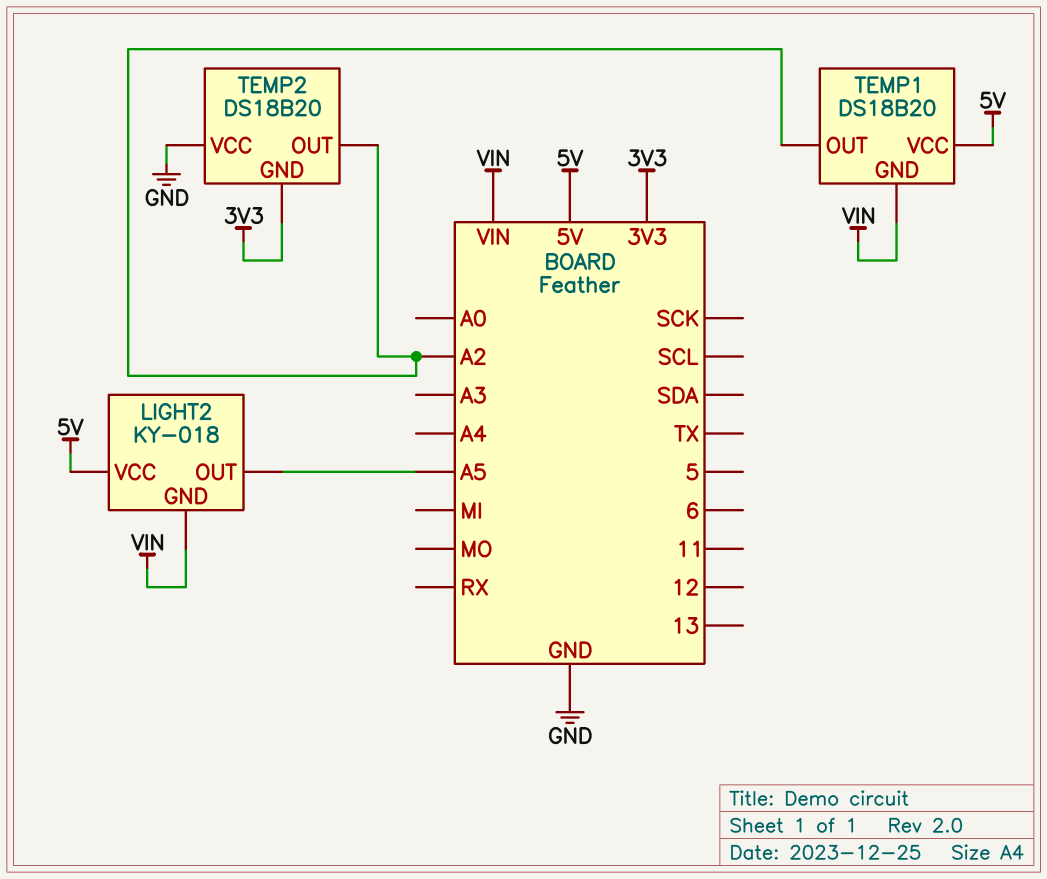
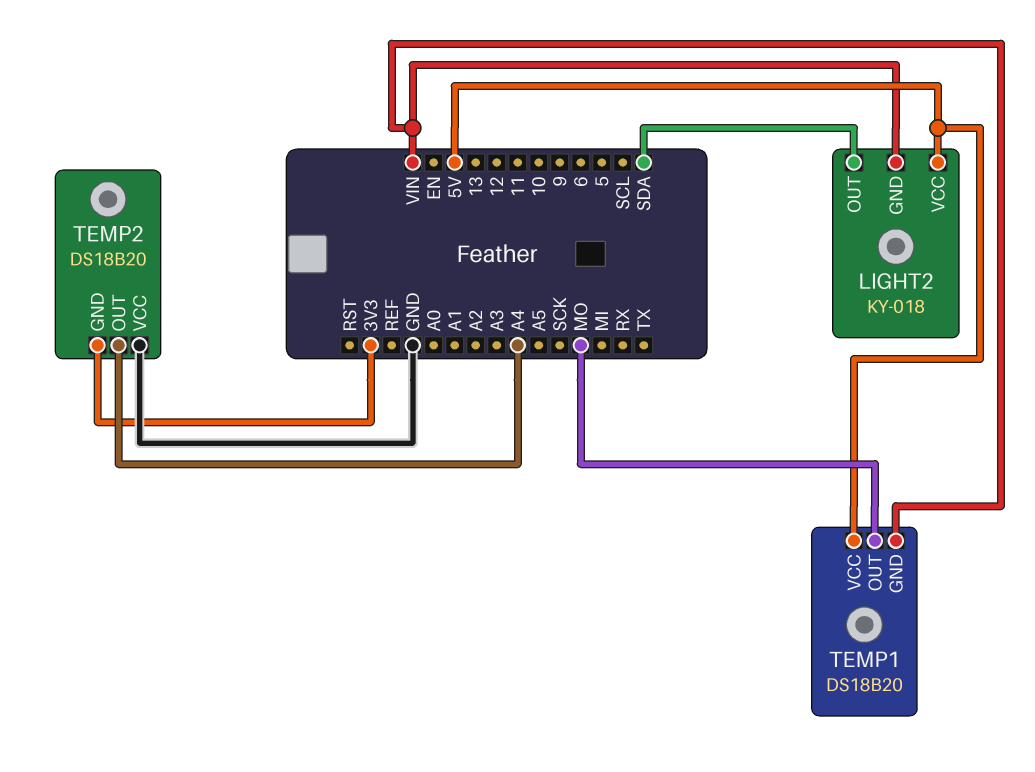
LIGHT2 pin OUT: A5 -> SDA
TEMP1 pin OUT: A2 -> MO
TEMP2 pin OUT: A2 -> A4

